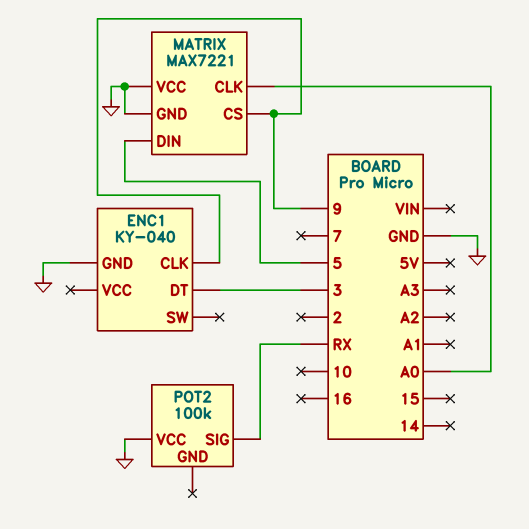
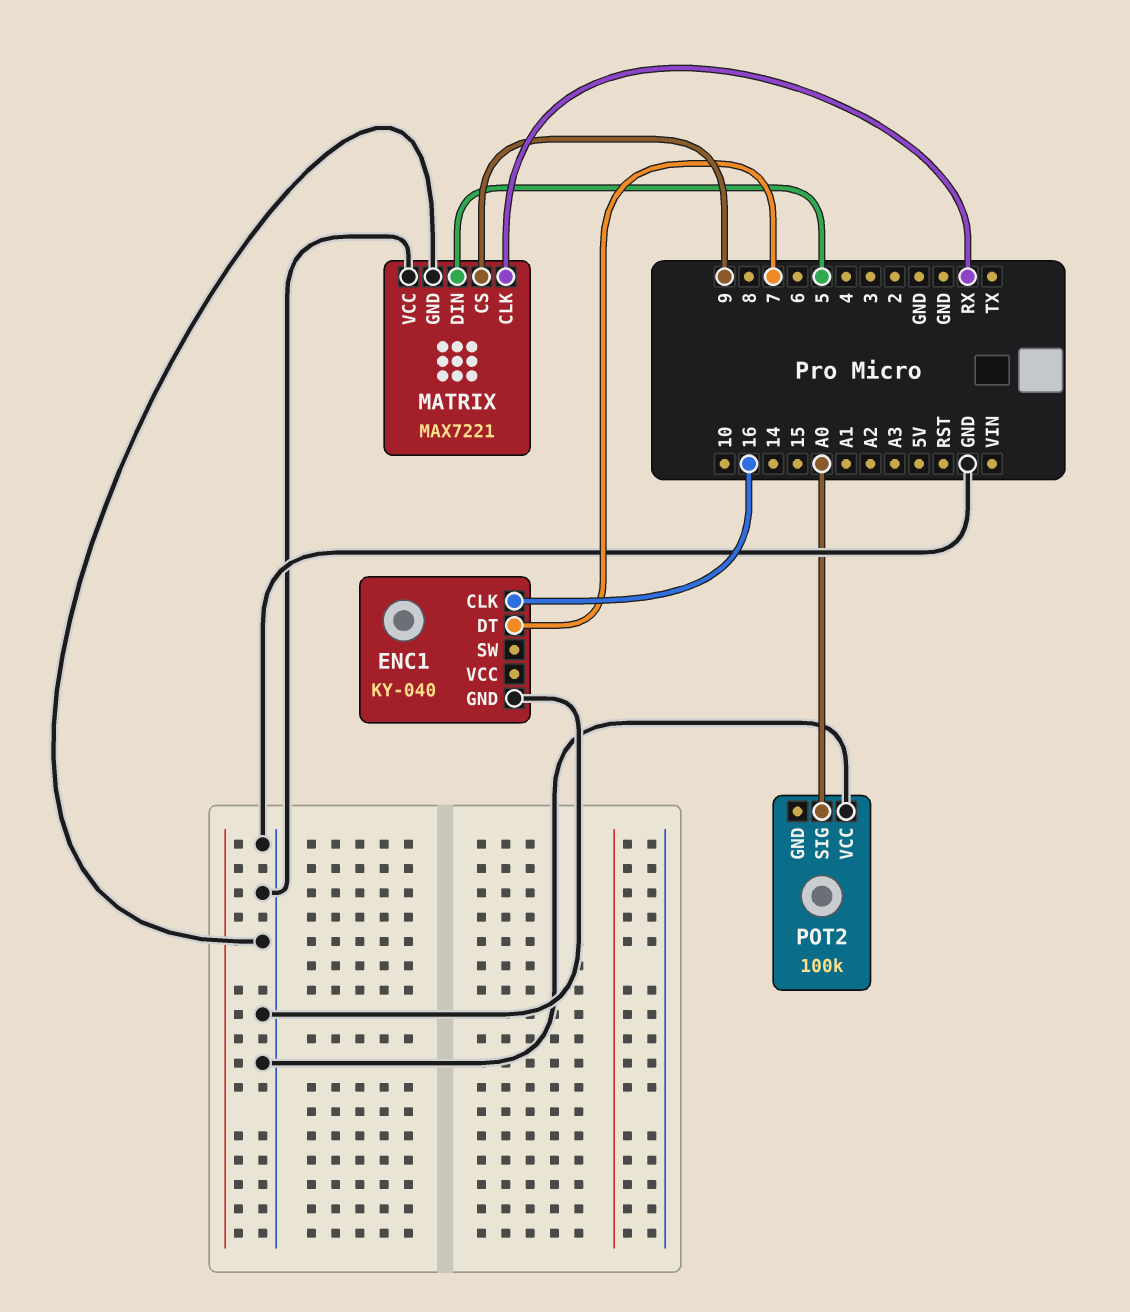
ENC1 pin CLK: 9 -> 16
ENC1 pin DT: 3 -> 7
MATRIX pin CLK: A0 -> RX
POT2 pin SIG: RX -> A0

